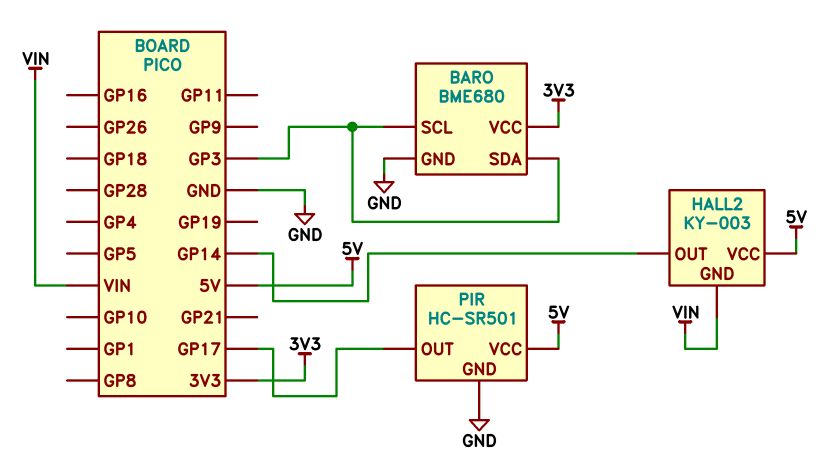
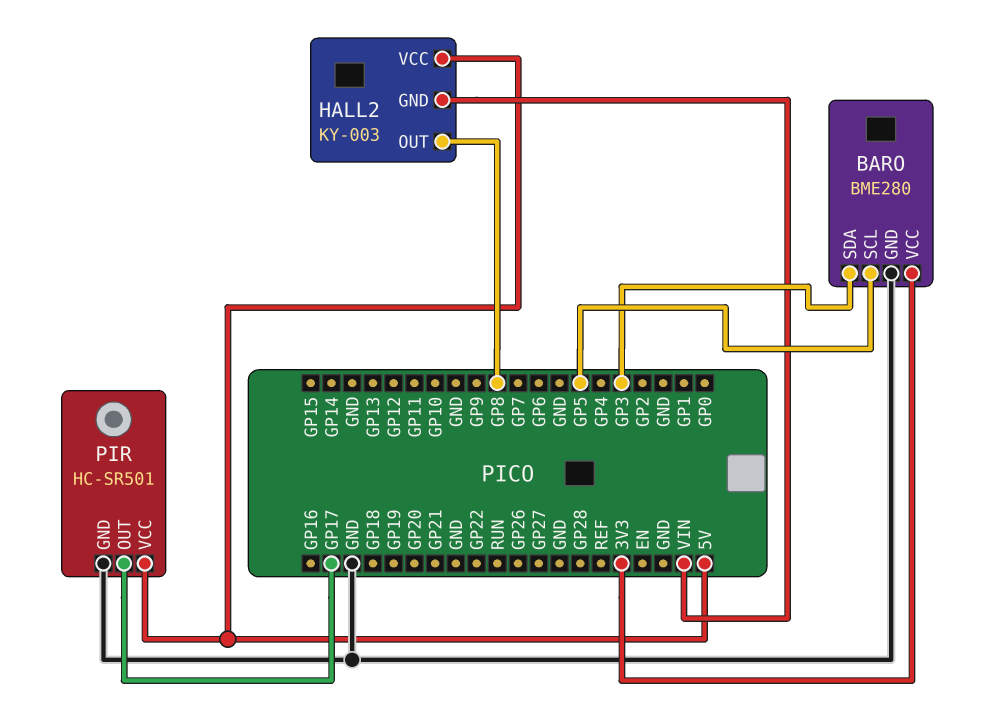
BARO: BME680 -> BME280
BARO pin SCL: GP3 -> GP5
HALL2 pin OUT: GP14 -> GP8

